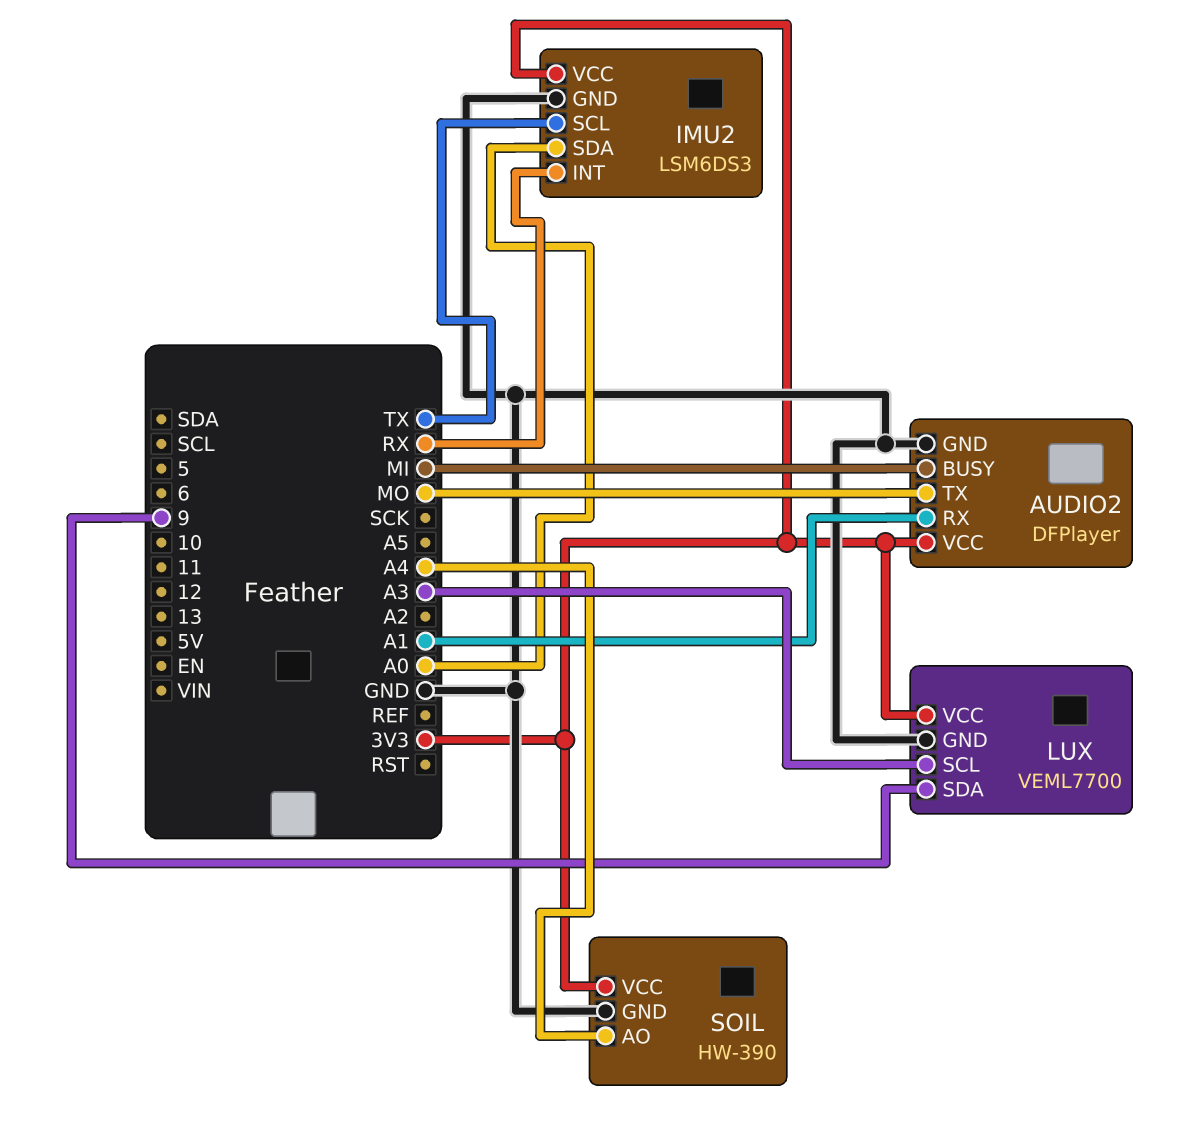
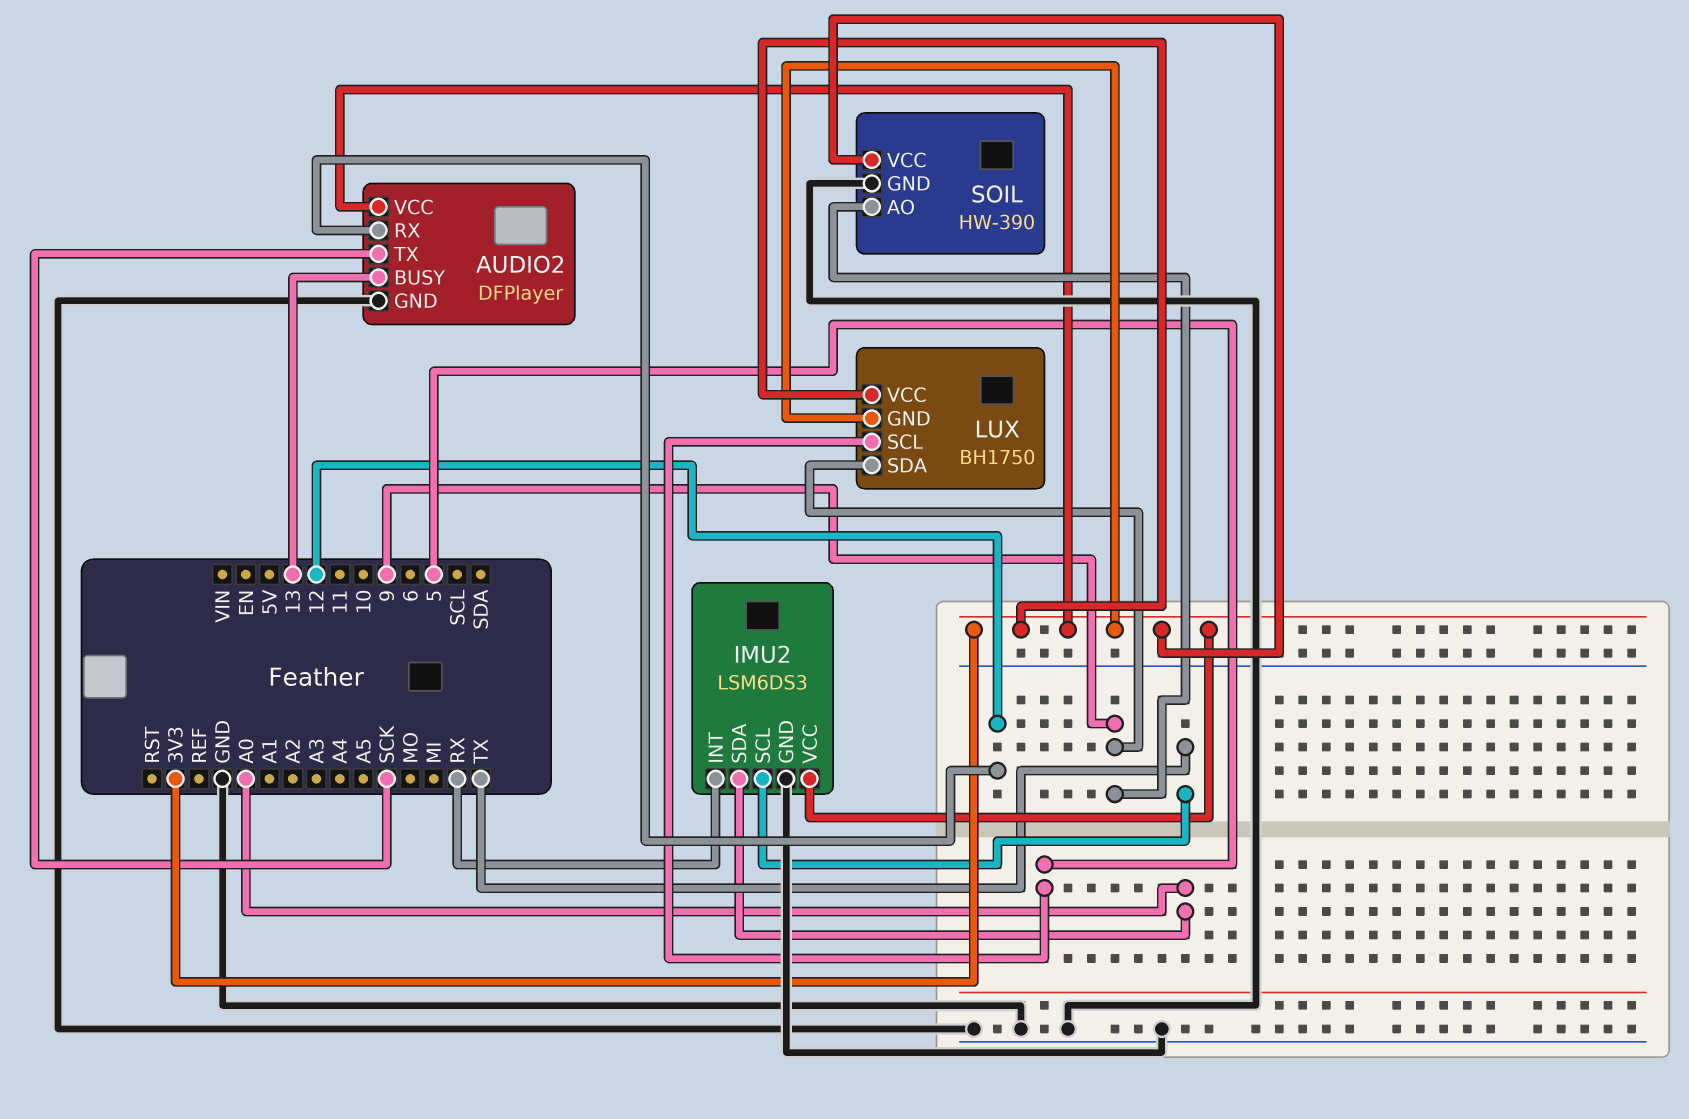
AUDIO2 pin BUSY: MI -> 13
AUDIO2 pin RX: A1 -> 12
AUDIO2 pin TX: MO -> SCK
LUX: VEML7700 -> BH1750
LUX pin GND: GND -> 3V3
LUX pin SCL: A3 -> 5
SOIL pin AO: A4 -> 9

